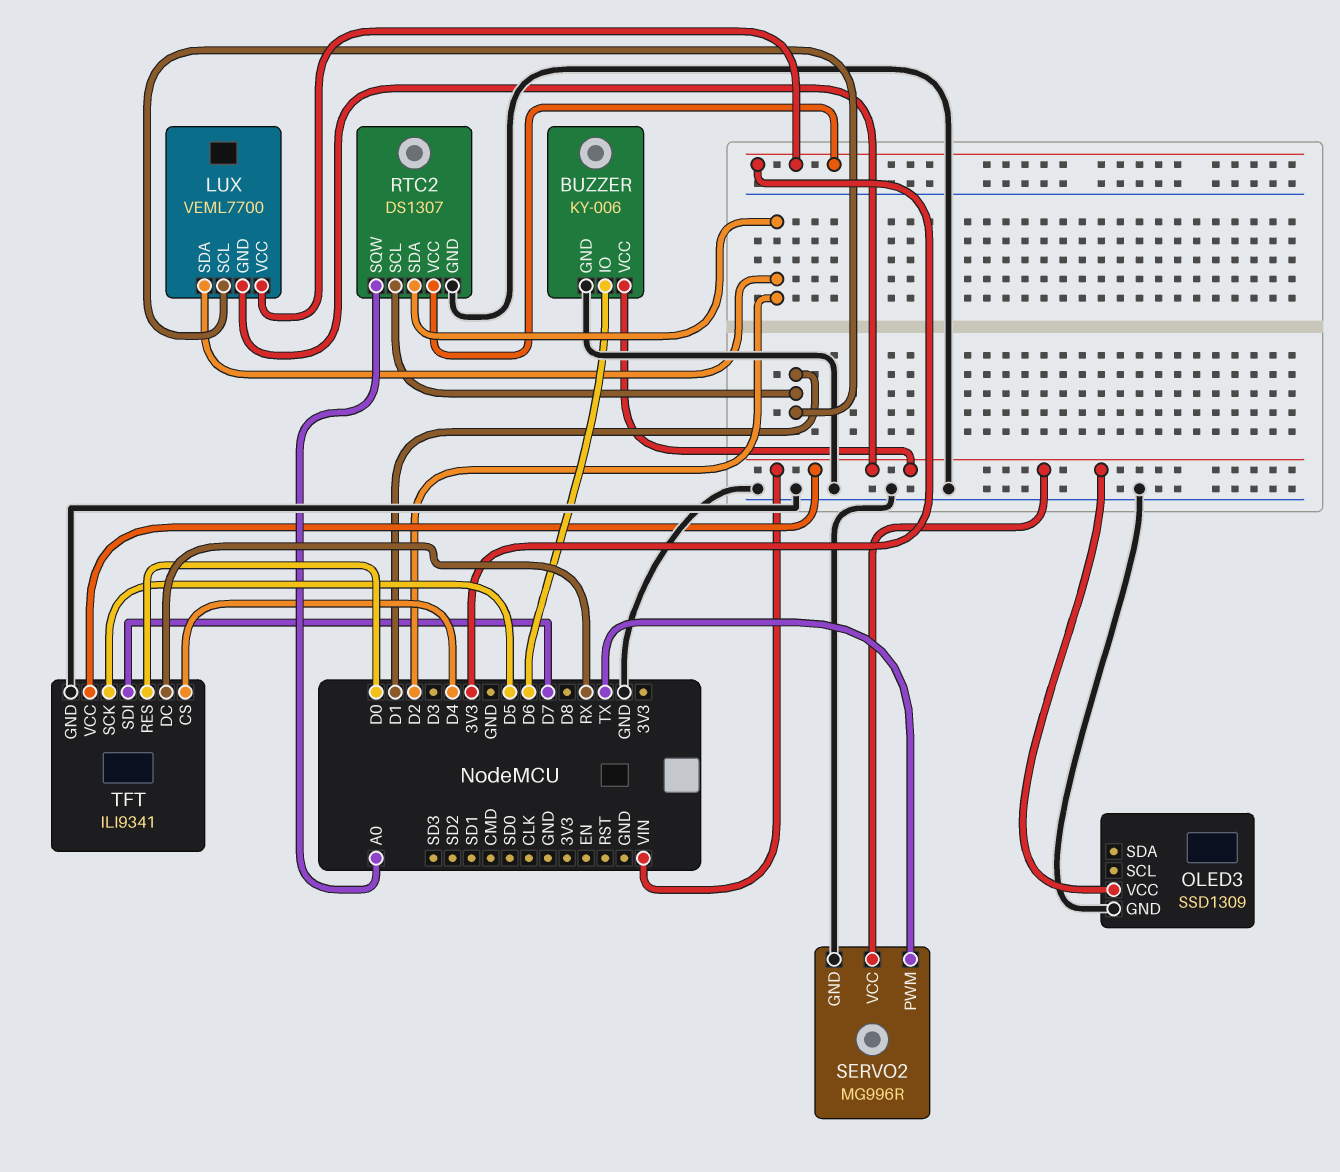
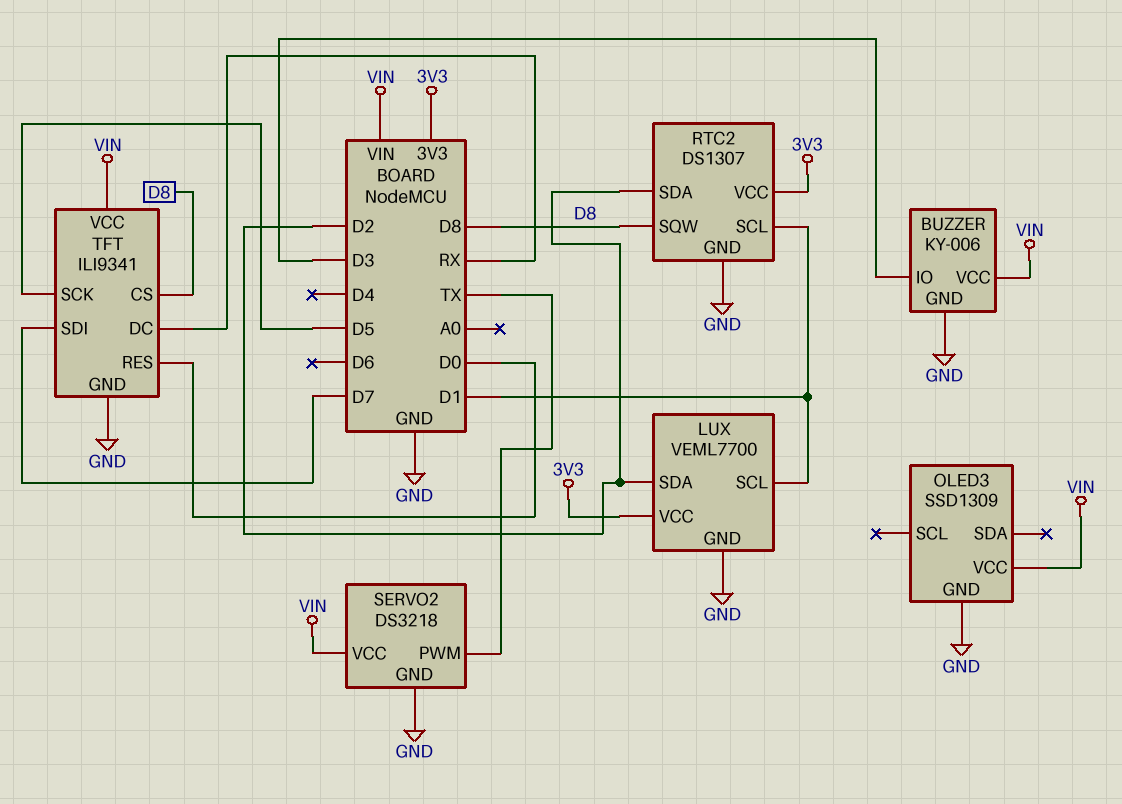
BUZZER pin IO: D6 -> D3
LUX pin GND: VIN -> GND
RTC2 pin SQW: A0 -> D8
SERVO2: MG996R -> DS3218
TFT pin CS: D4 -> D8

